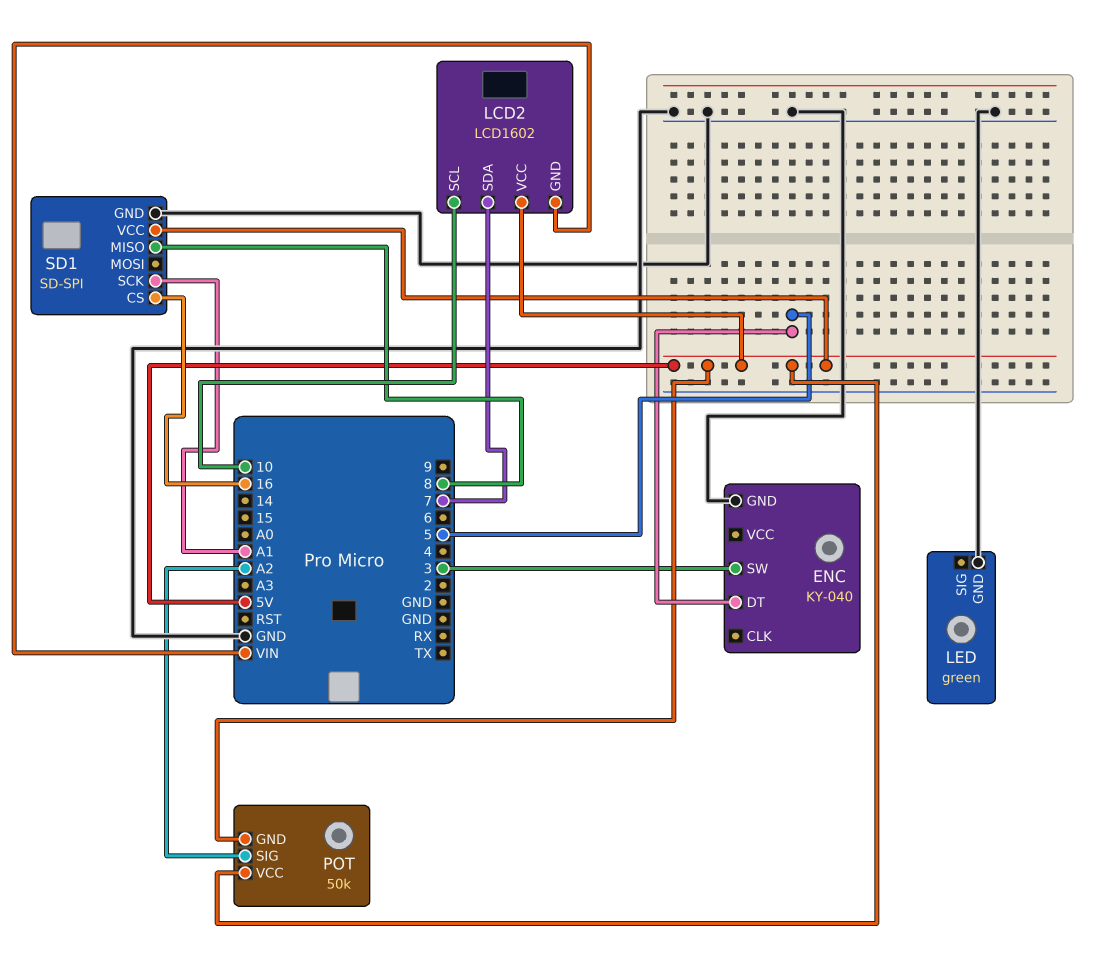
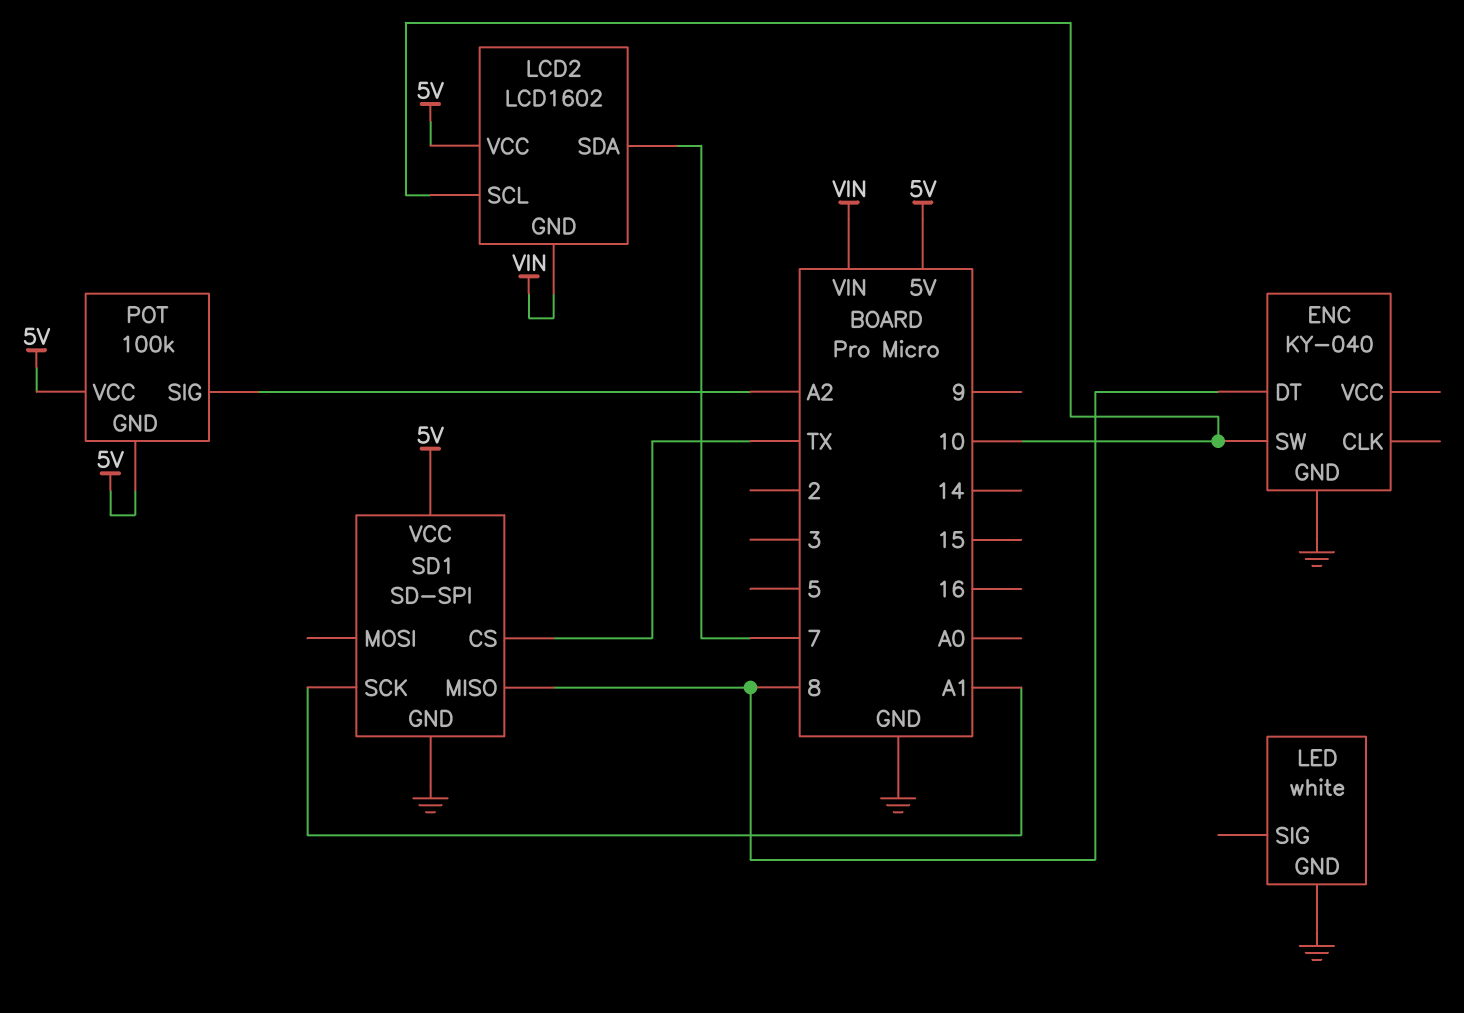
ENC pin DT: 5 -> 8
ENC pin SW: 3 -> 10
LED: green -> white
POT: 50k -> 100k
SD1 pin CS: 16 -> TX

